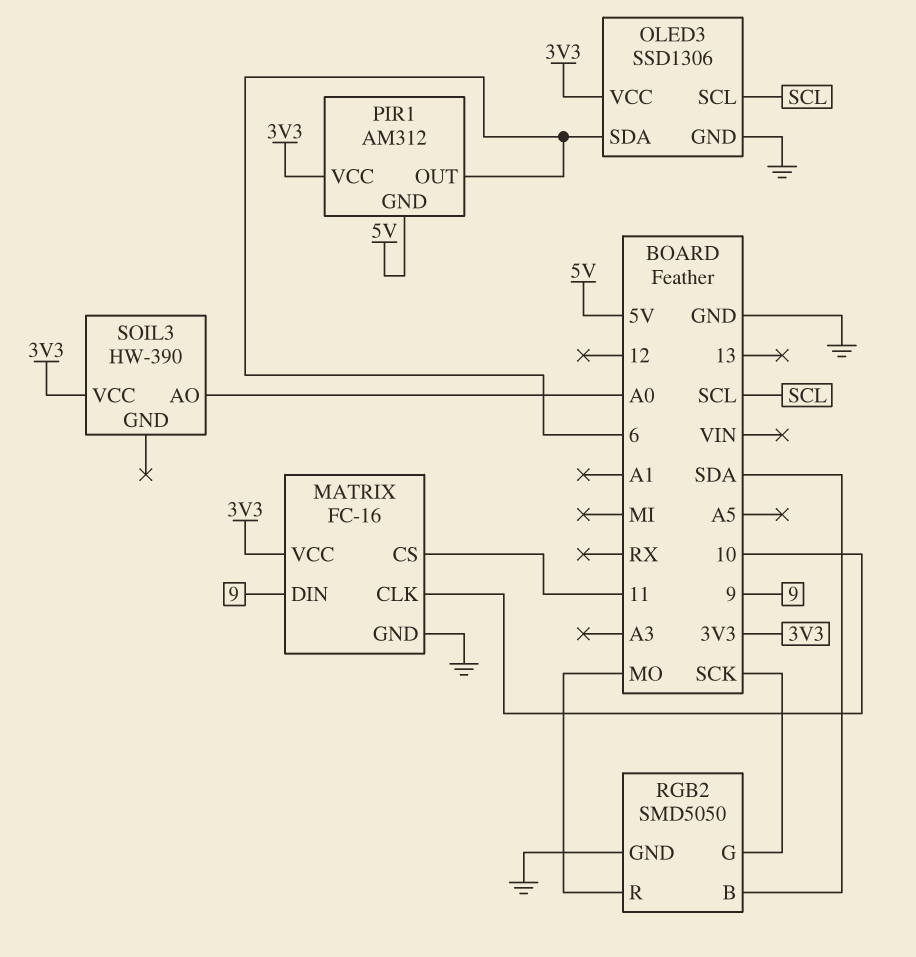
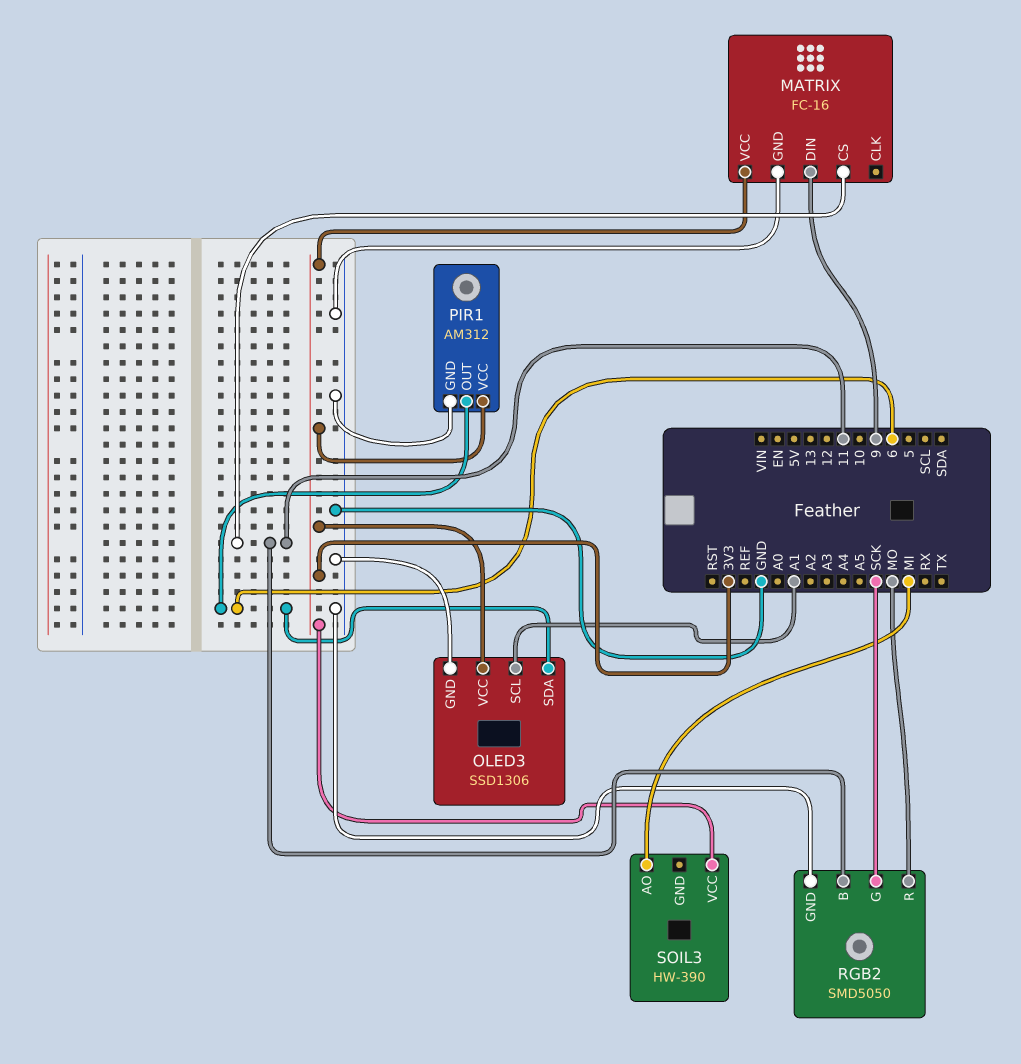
MATRIX pin CLK: 10 -> none
OLED3 pin SCL: SCL -> A1
PIR1 pin GND: 5V -> GND
RGB2 pin B: SDA -> 11
SOIL3 pin AO: A0 -> MI

